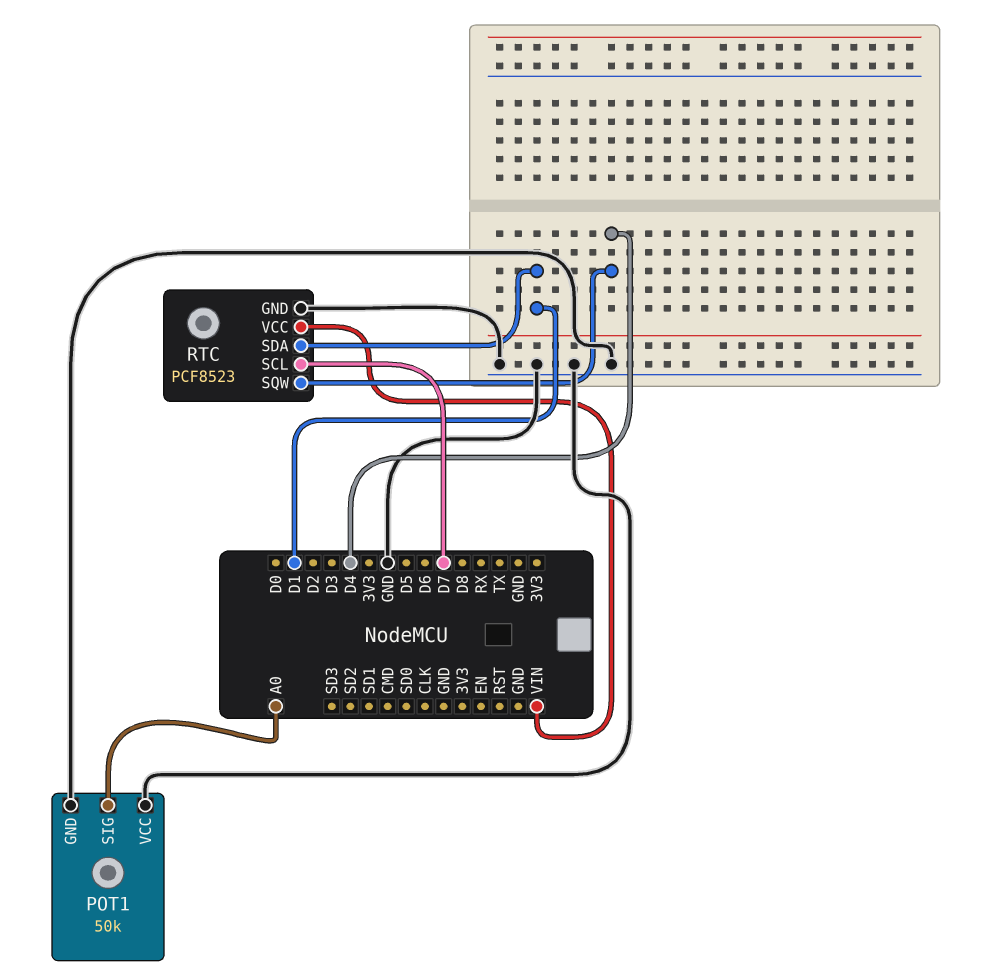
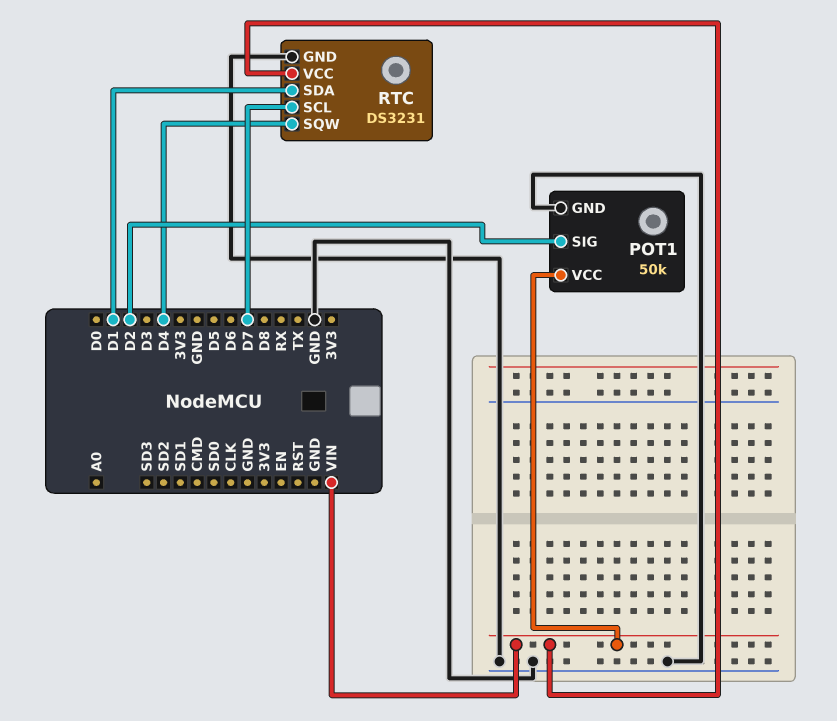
POT1 pin SIG: A0 -> D2
POT1 pin VCC: GND -> VIN
RTC: PCF8523 -> DS3231

